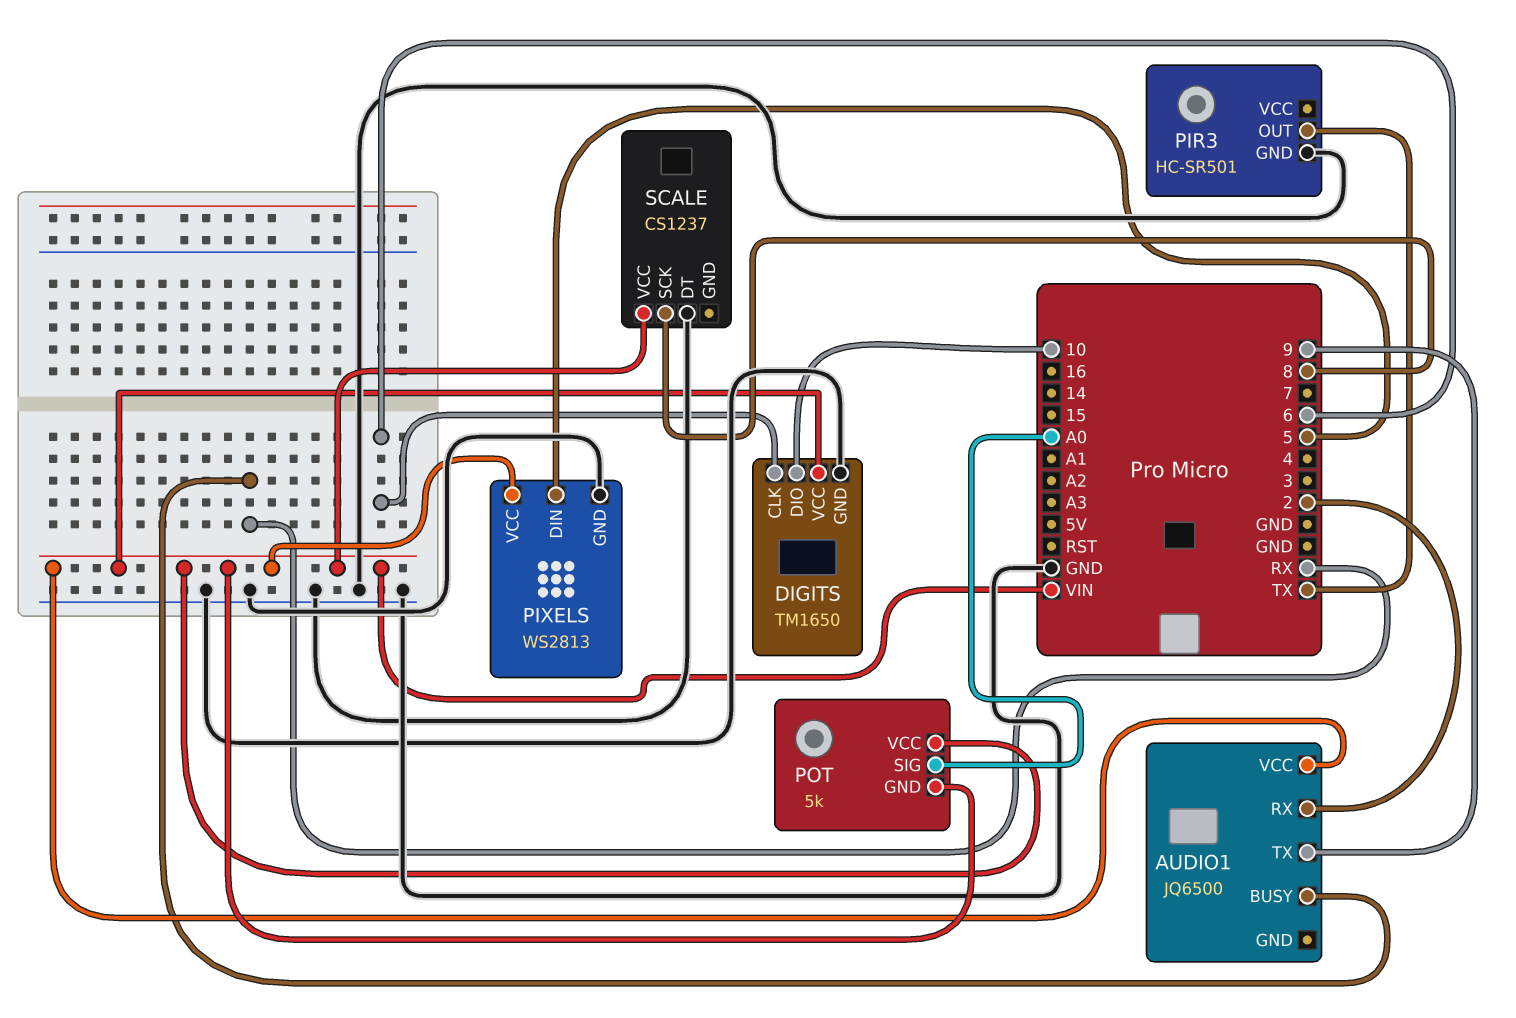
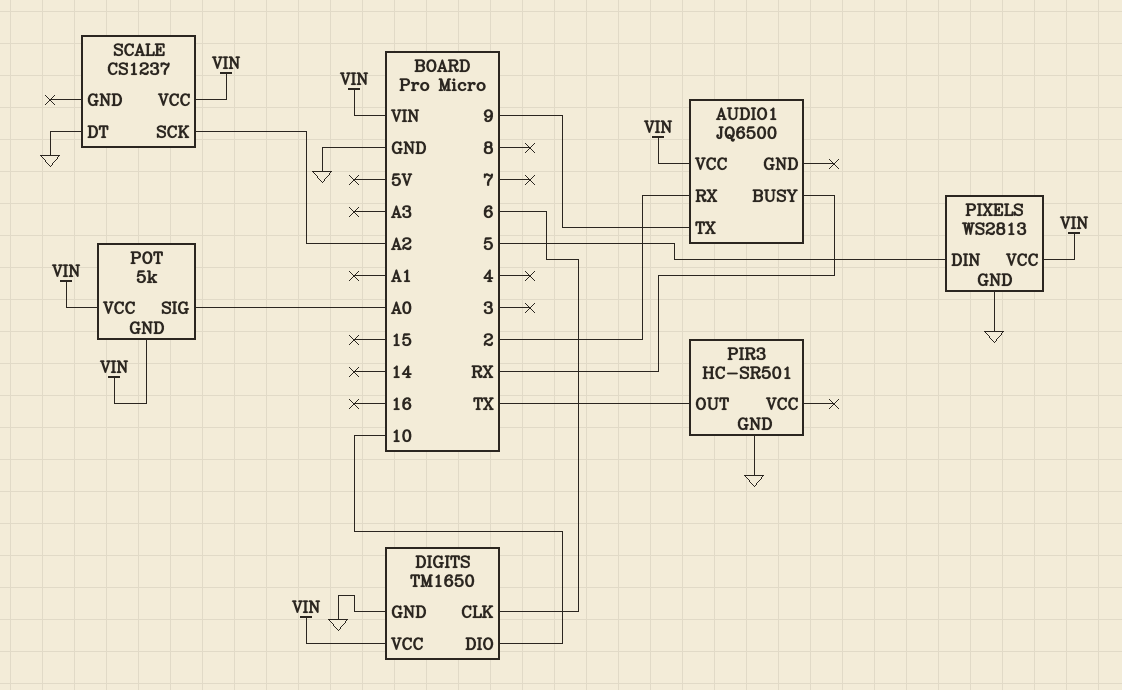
SCALE pin SCK: 8 -> A2

